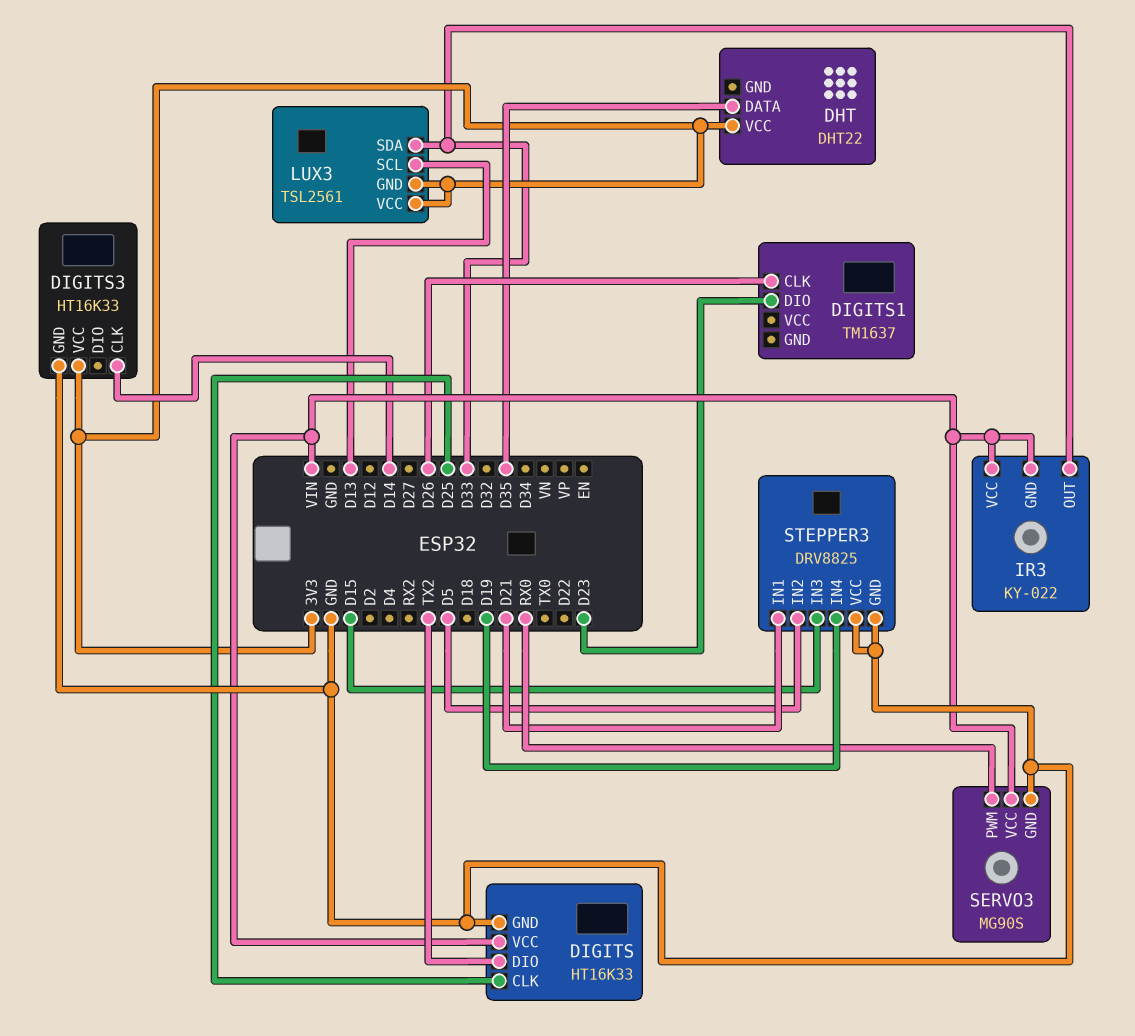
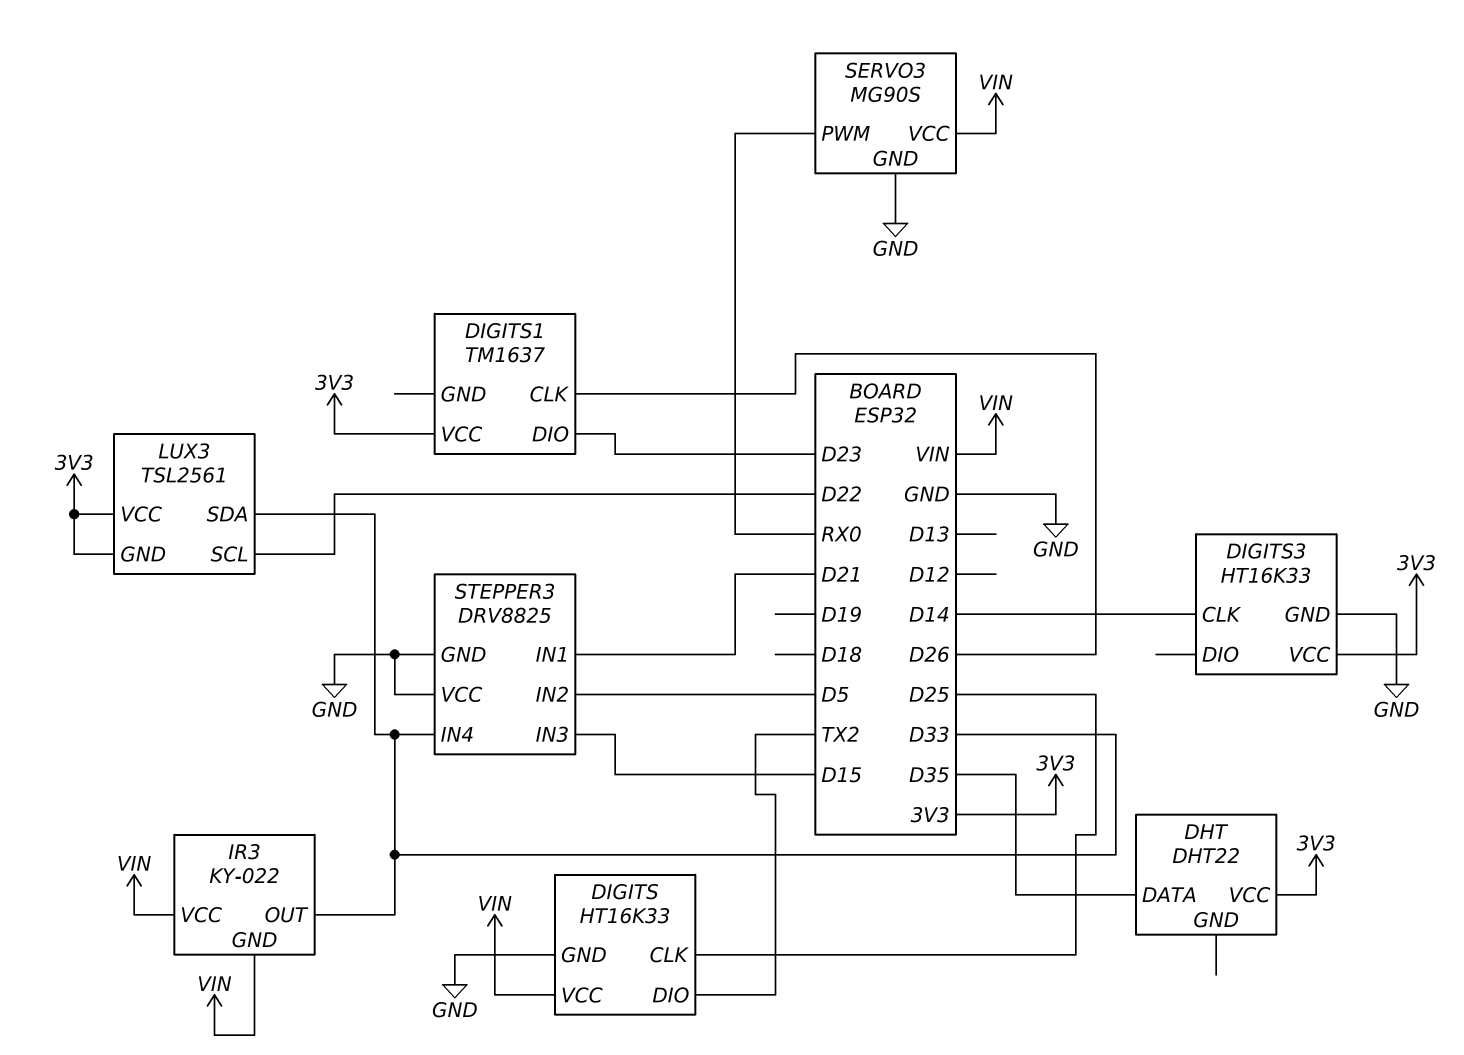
DIGITS1 pin VCC: none -> 3V3
LUX3 pin SCL: D13 -> D22
STEPPER3 pin IN4: D19 -> D33

